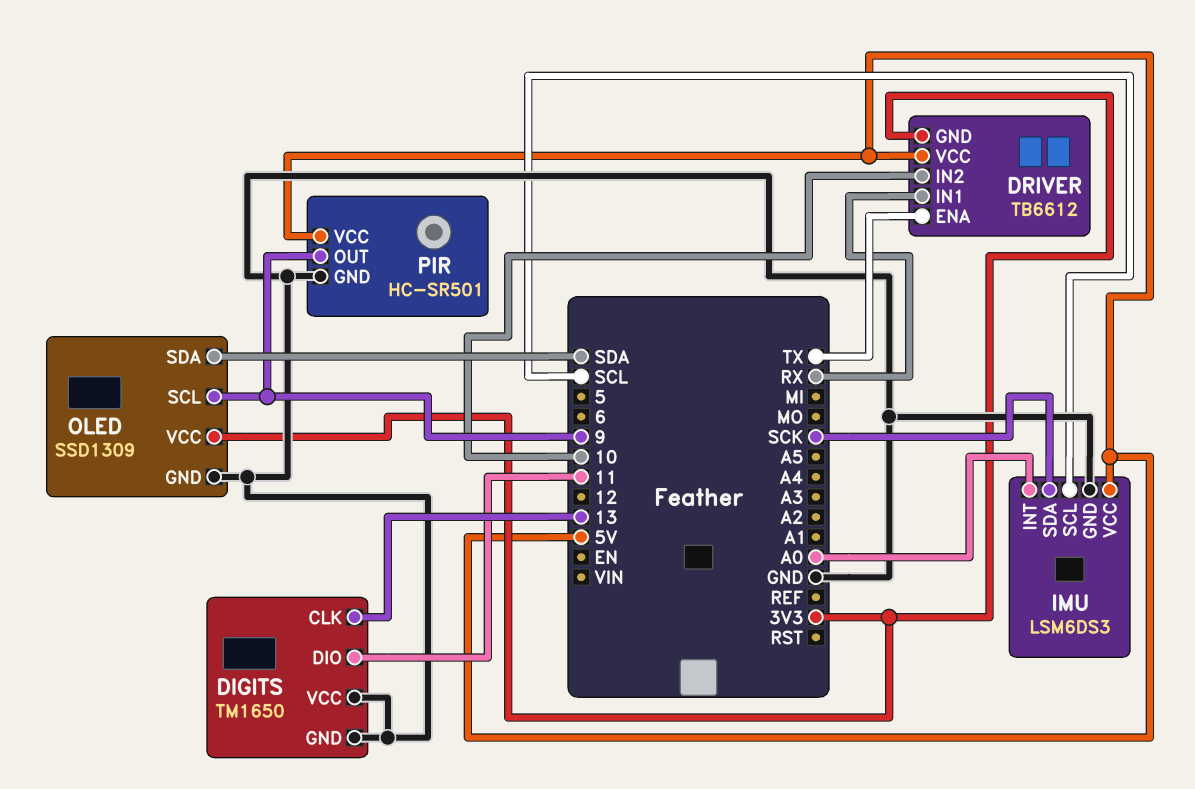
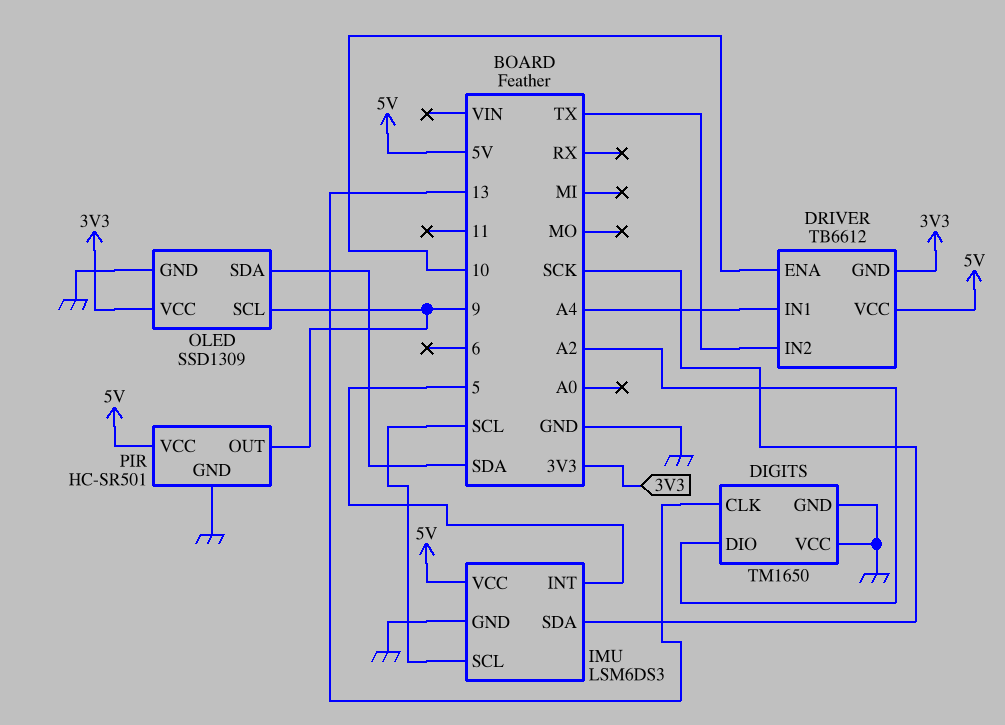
DIGITS pin DIO: 11 -> A2
DRIVER pin ENA: TX -> 10
DRIVER pin IN1: RX -> A4
DRIVER pin IN2: 10 -> TX
IMU pin INT: A0 -> 5

